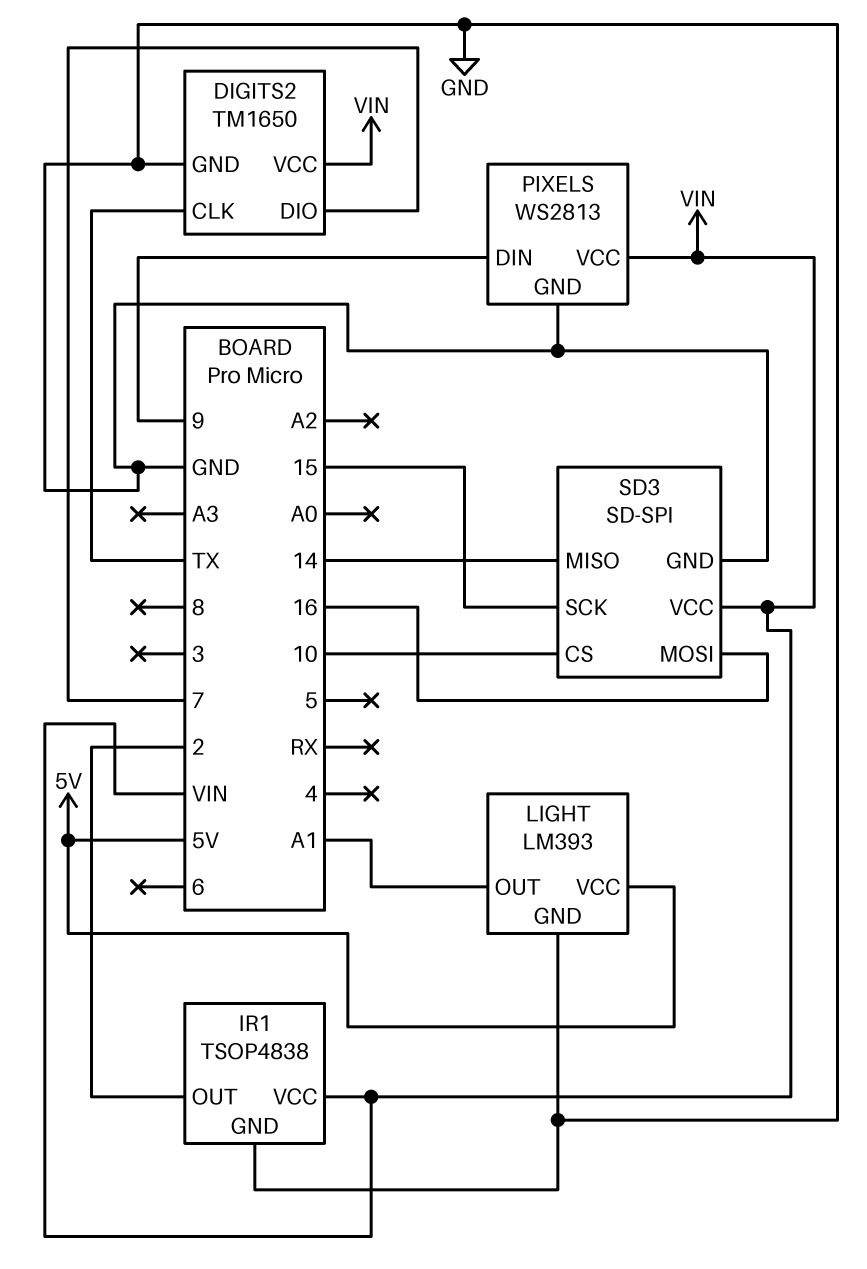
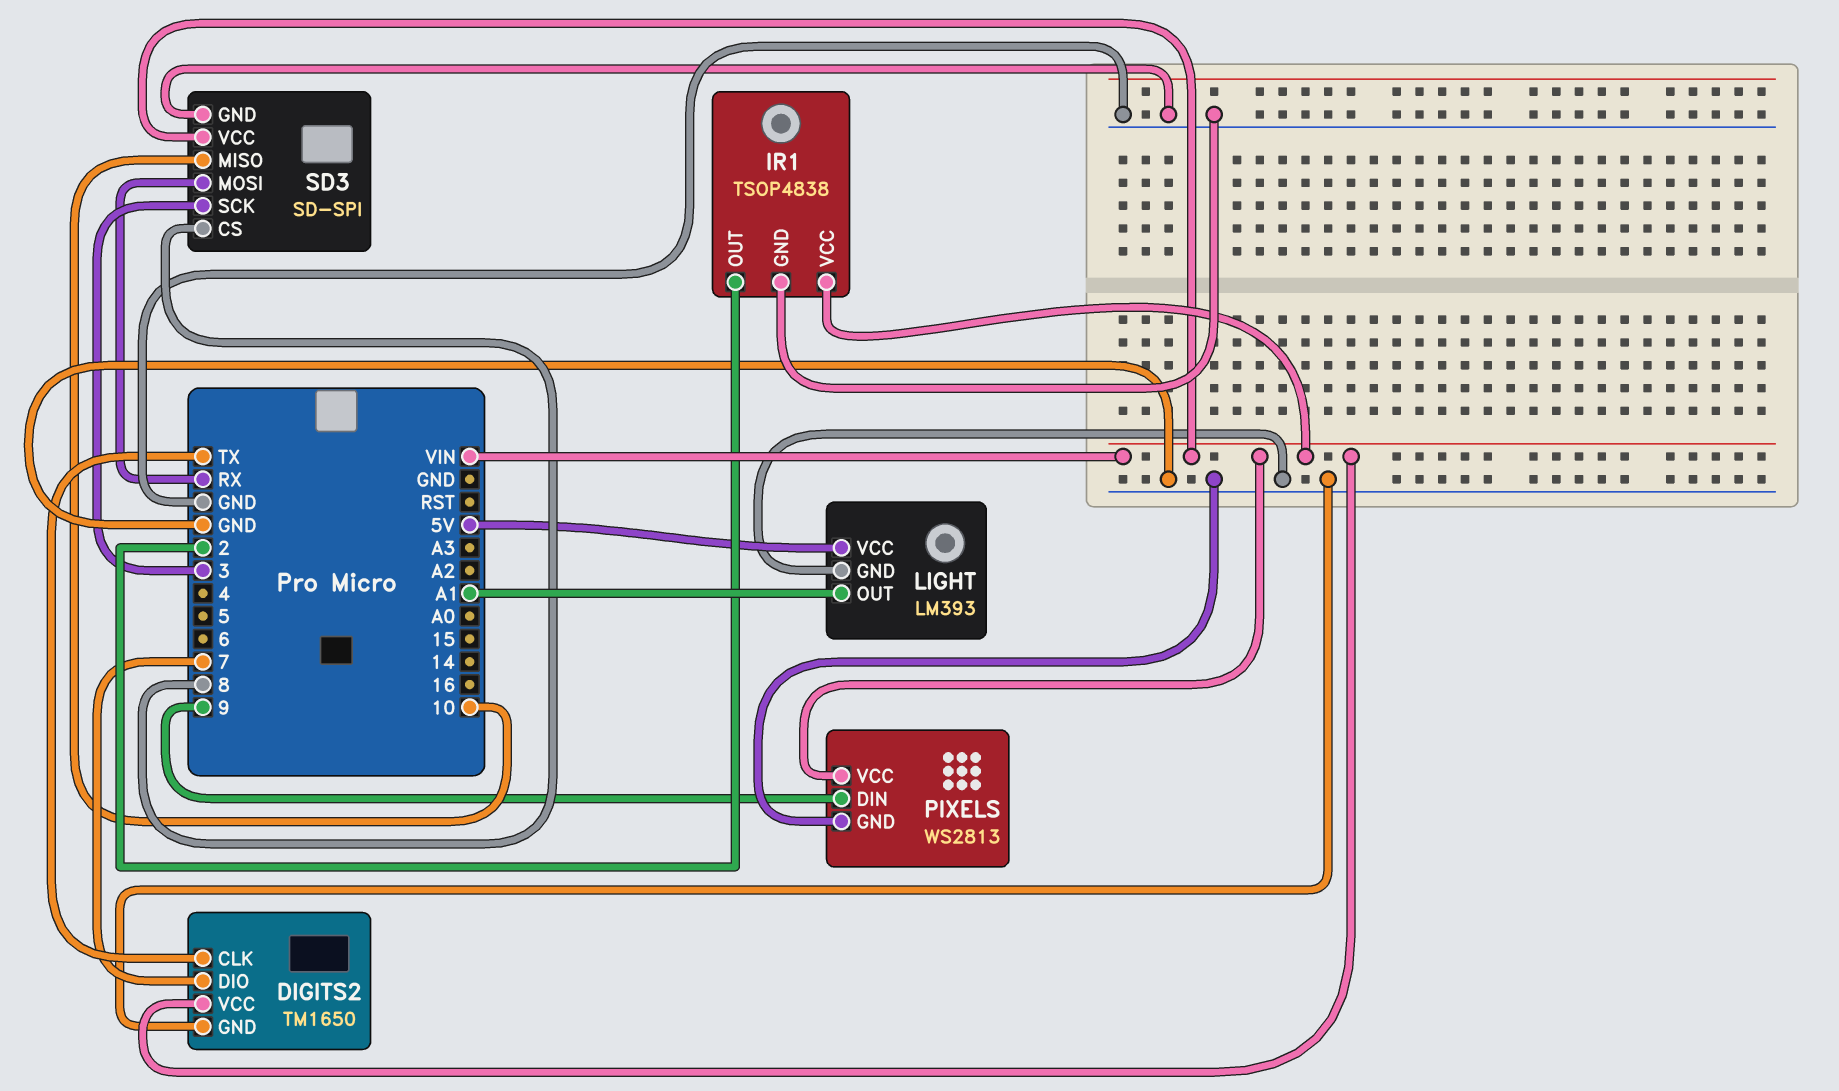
SD3 pin CS: 10 -> 8
SD3 pin MISO: 14 -> 10
SD3 pin MOSI: 16 -> RX
SD3 pin SCK: 15 -> 3

